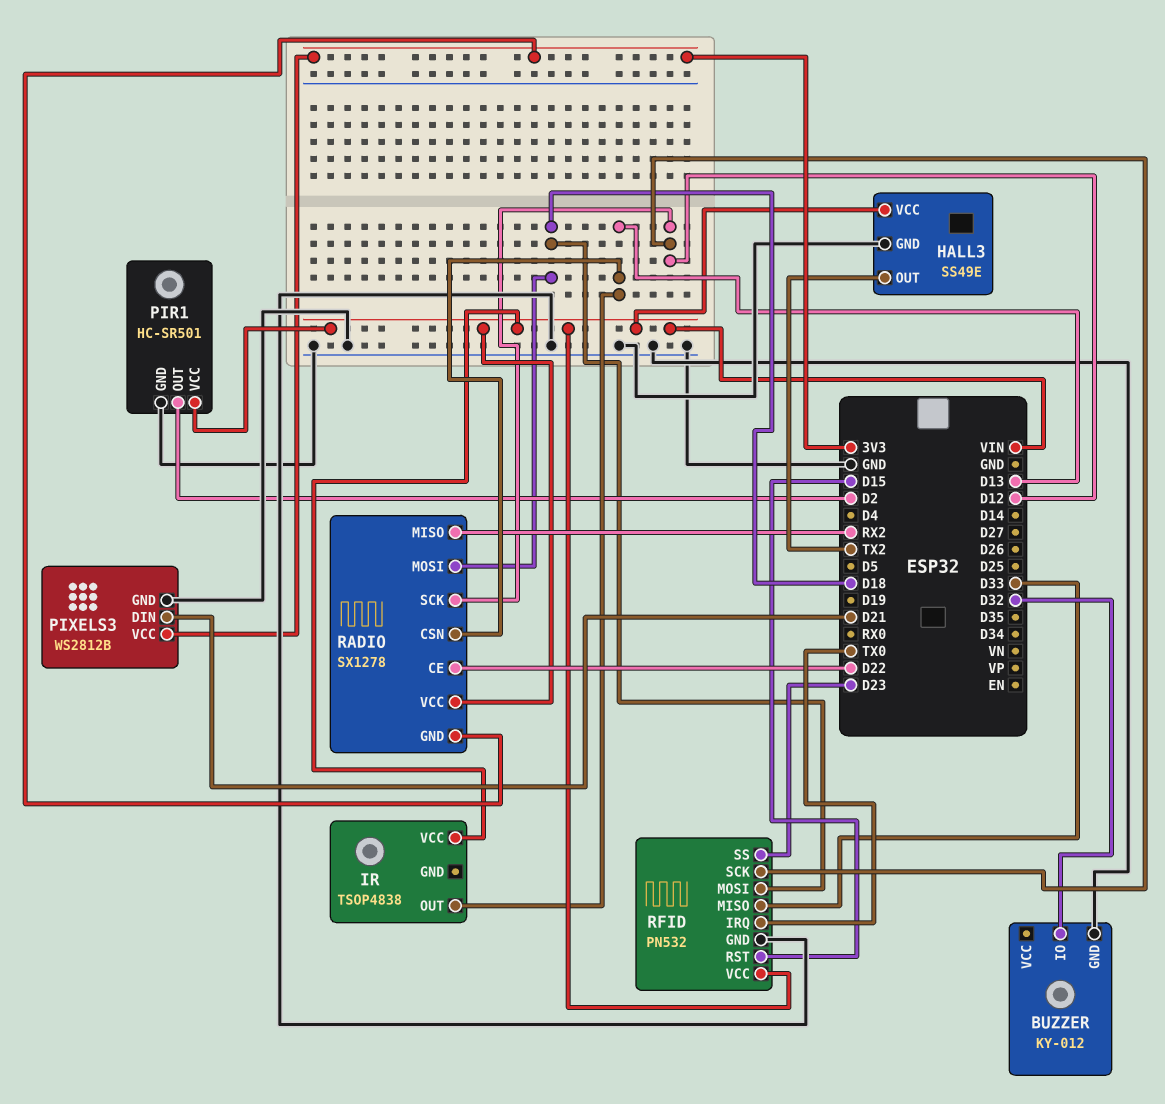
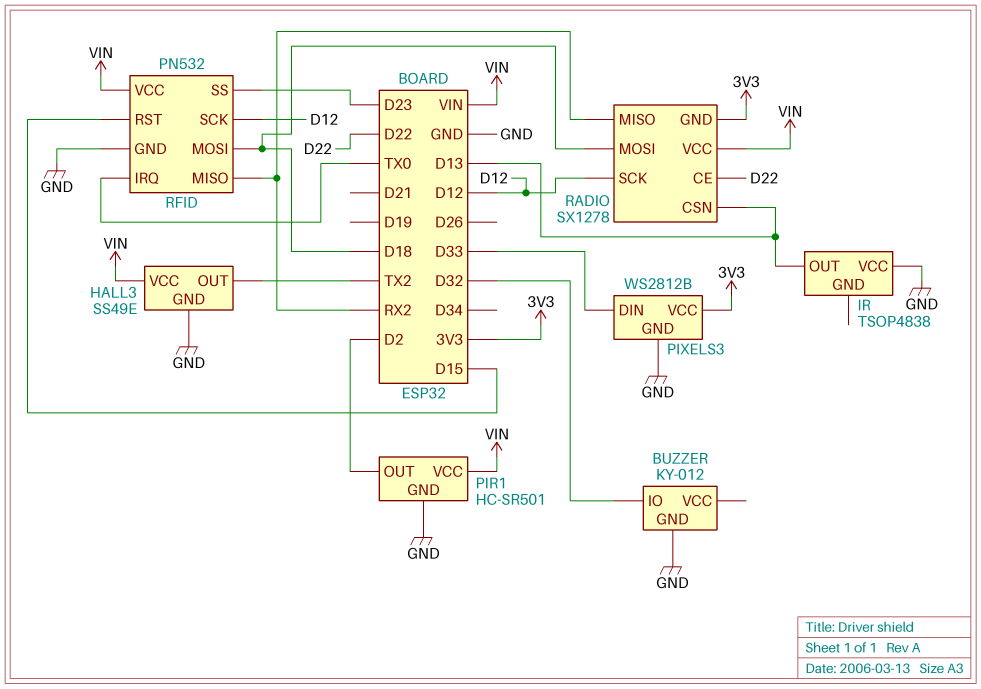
IR pin VCC: VIN -> GND
PIXELS3 pin DIN: D21 -> D33
RFID pin MISO: D33 -> RX2

